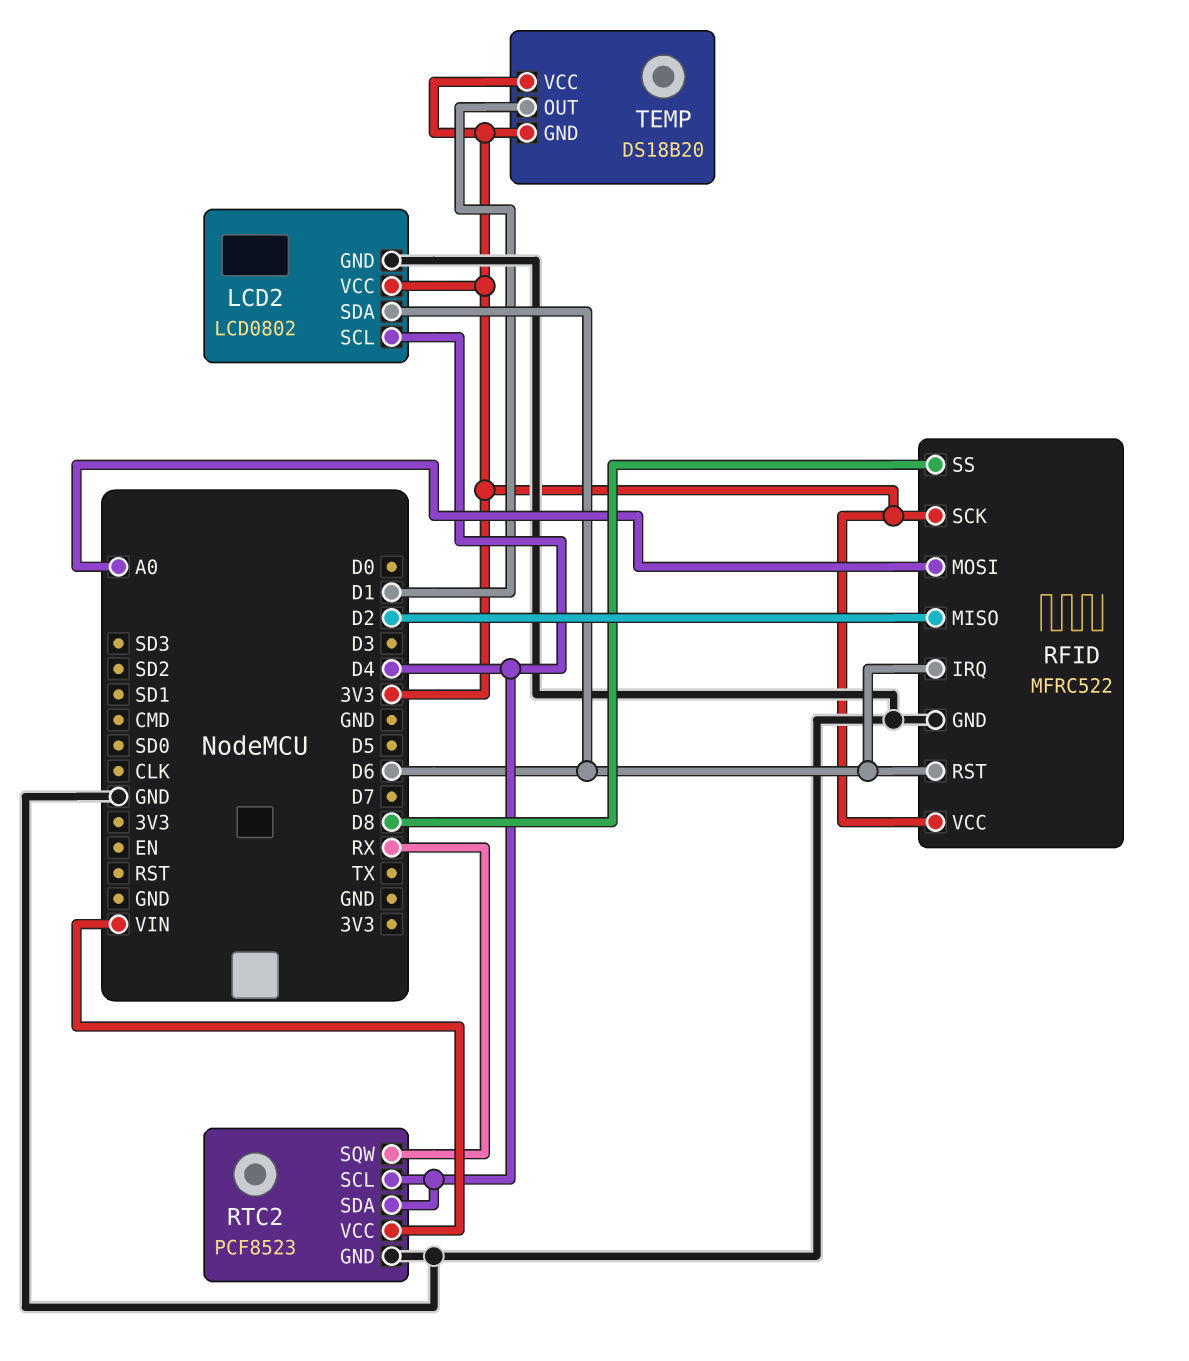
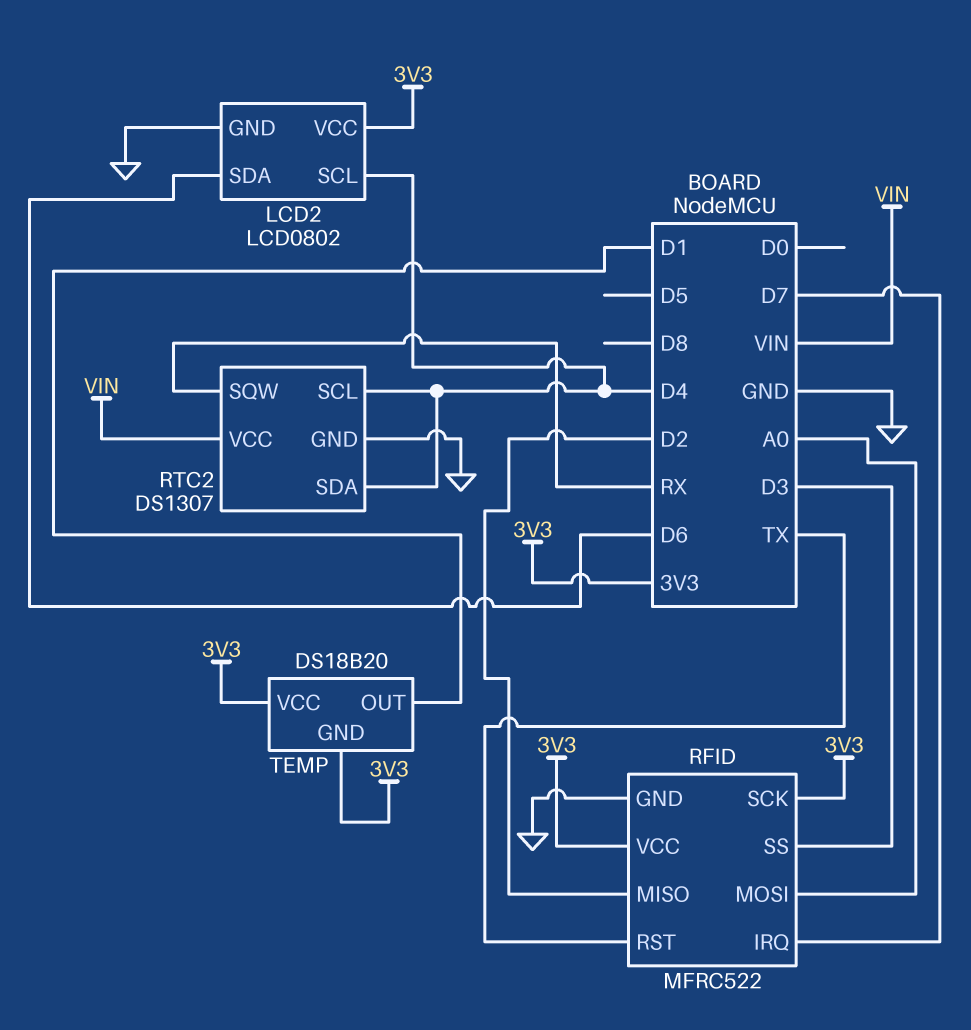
RFID pin IRQ: D6 -> D7
RFID pin RST: D6 -> TX
RFID pin SS: D8 -> D3
RTC2: PCF8523 -> DS1307

